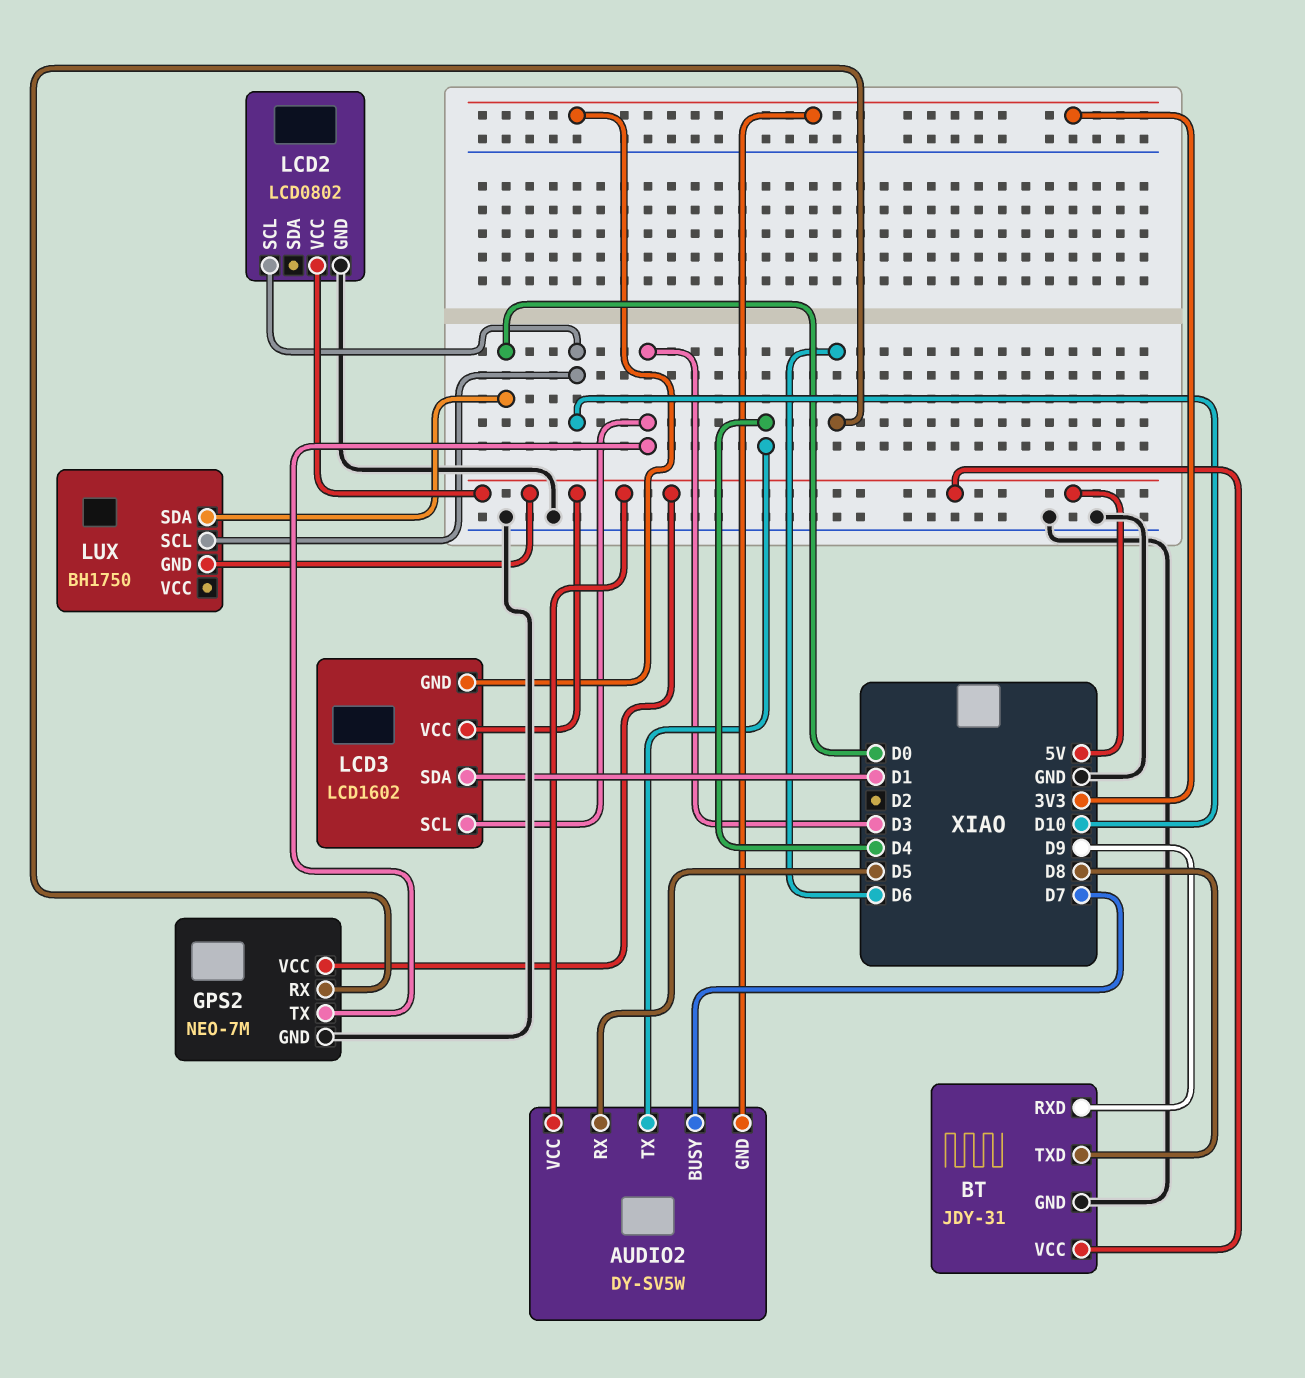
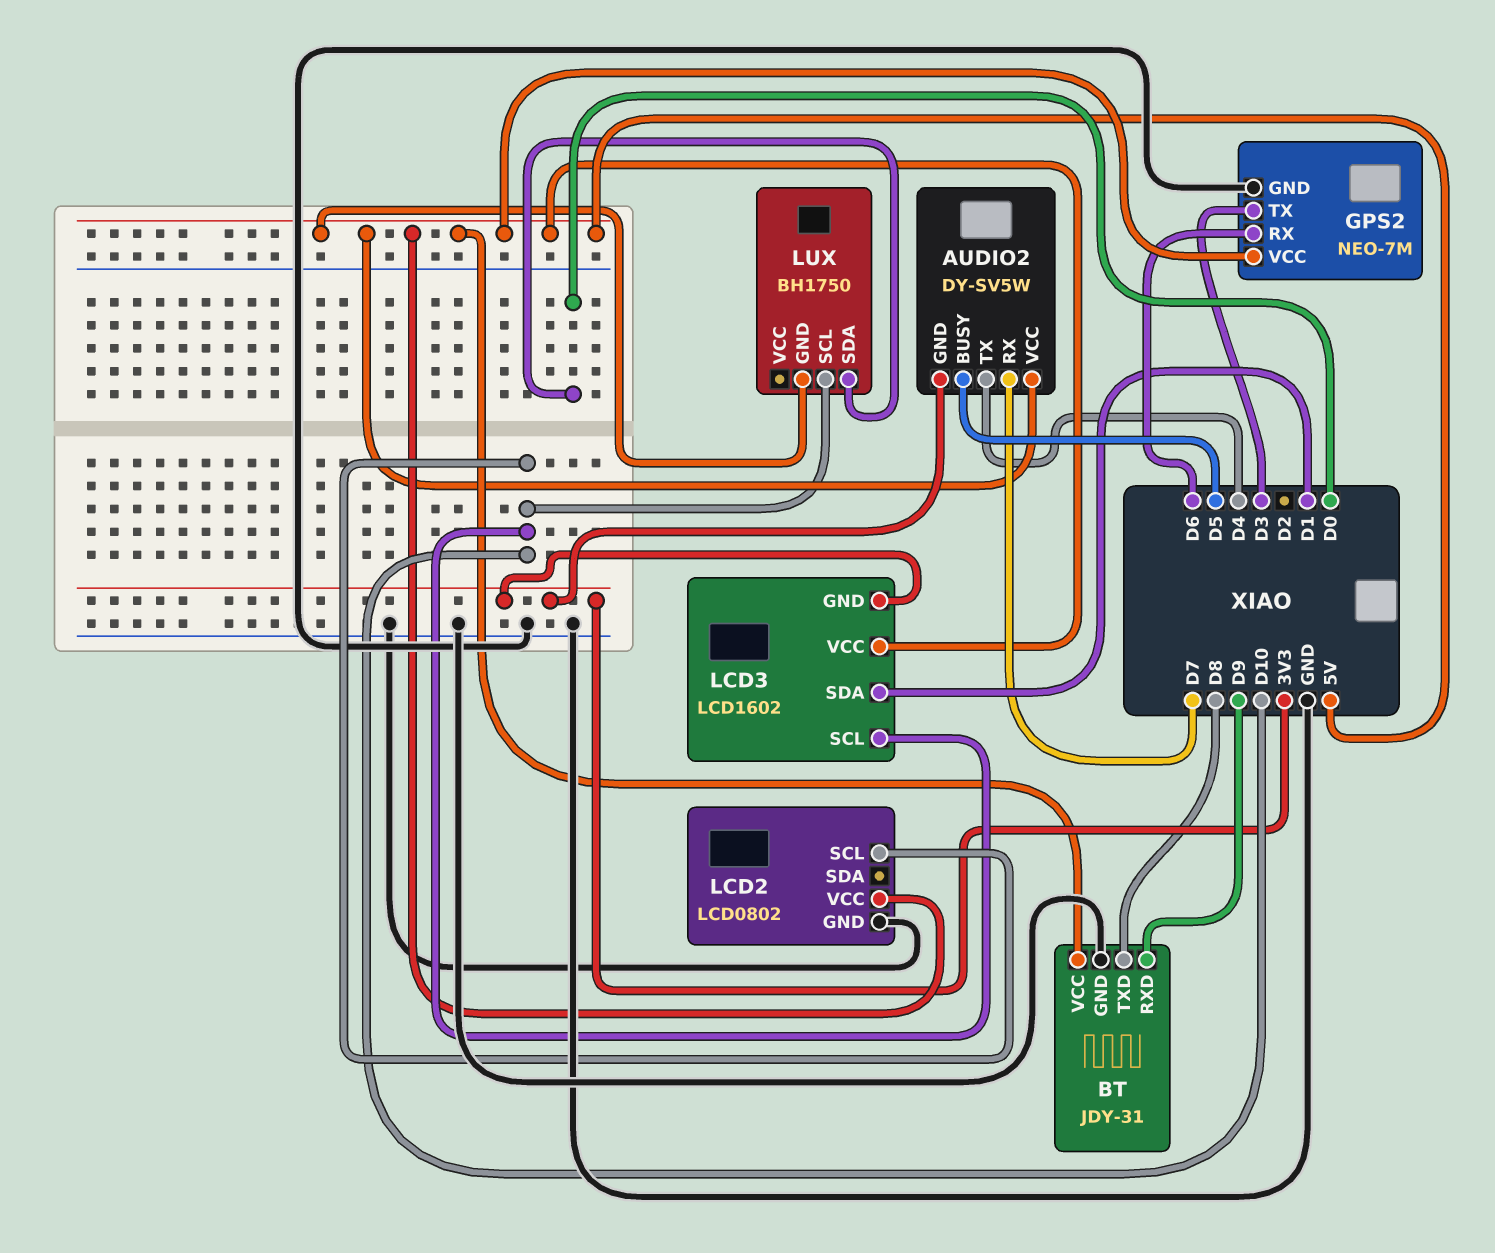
AUDIO2 pin BUSY: D7 -> D5
AUDIO2 pin RX: D5 -> D7
LCD3 pin SCL: D3 -> D10

